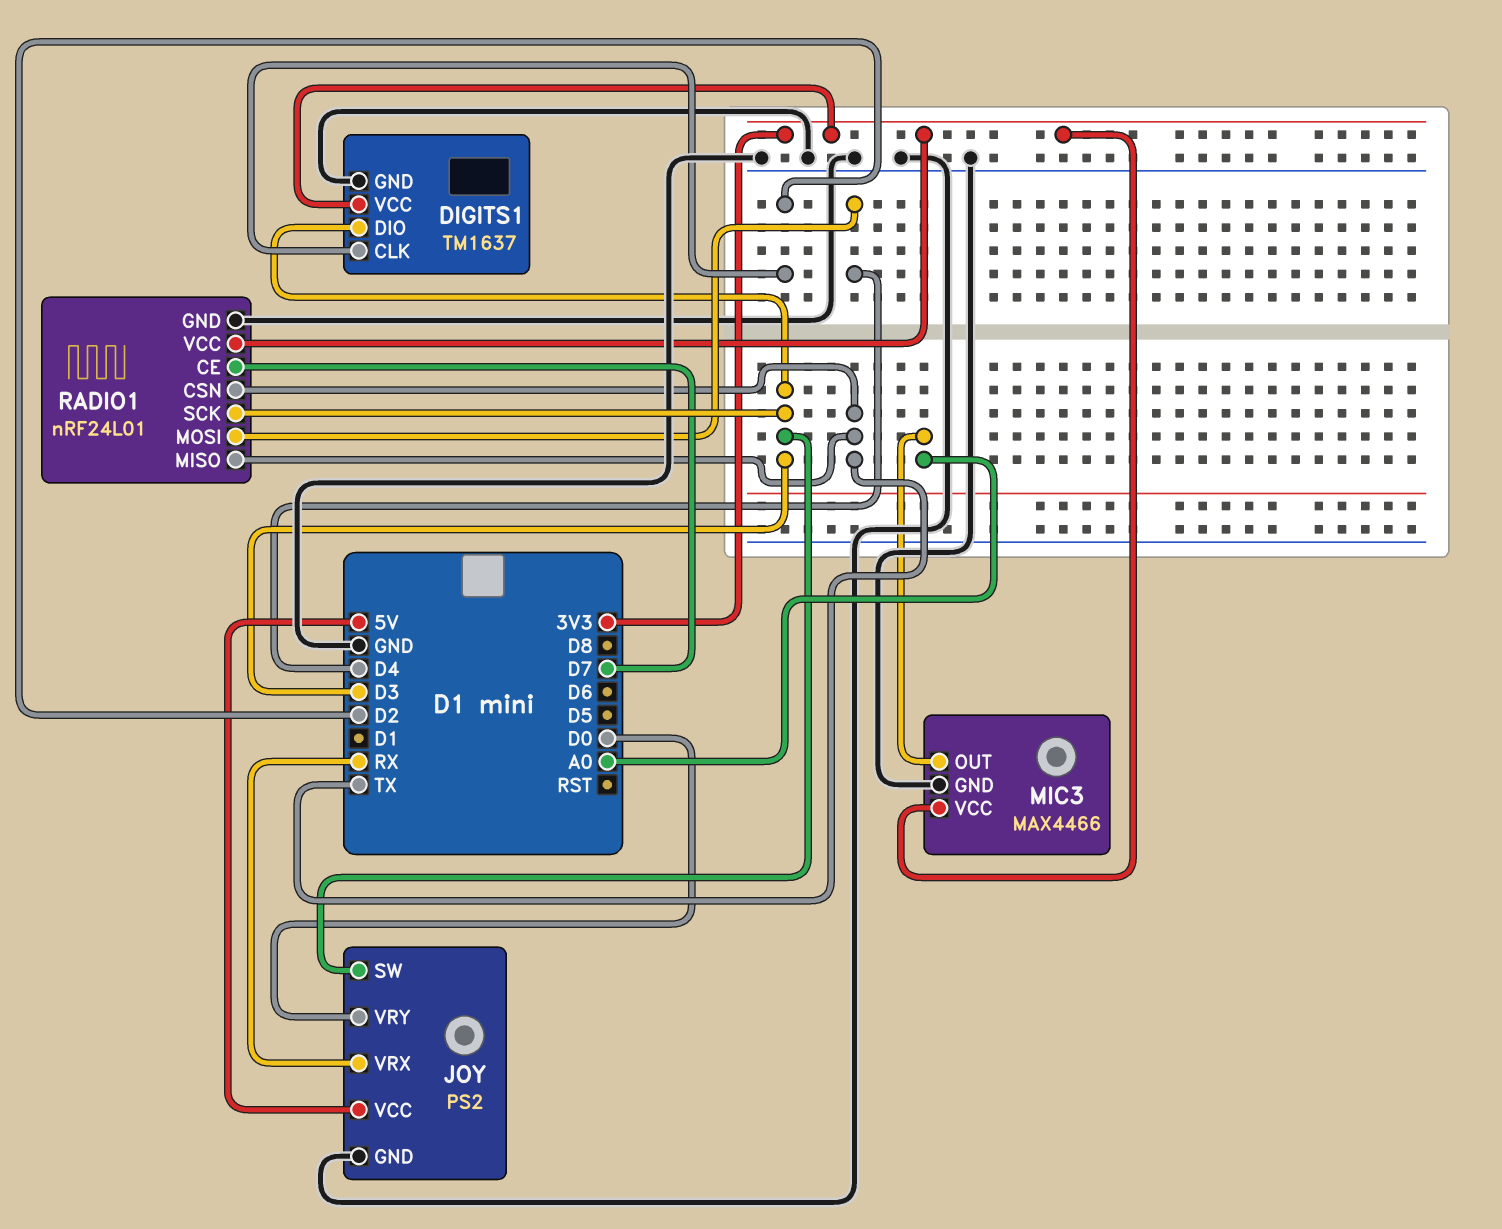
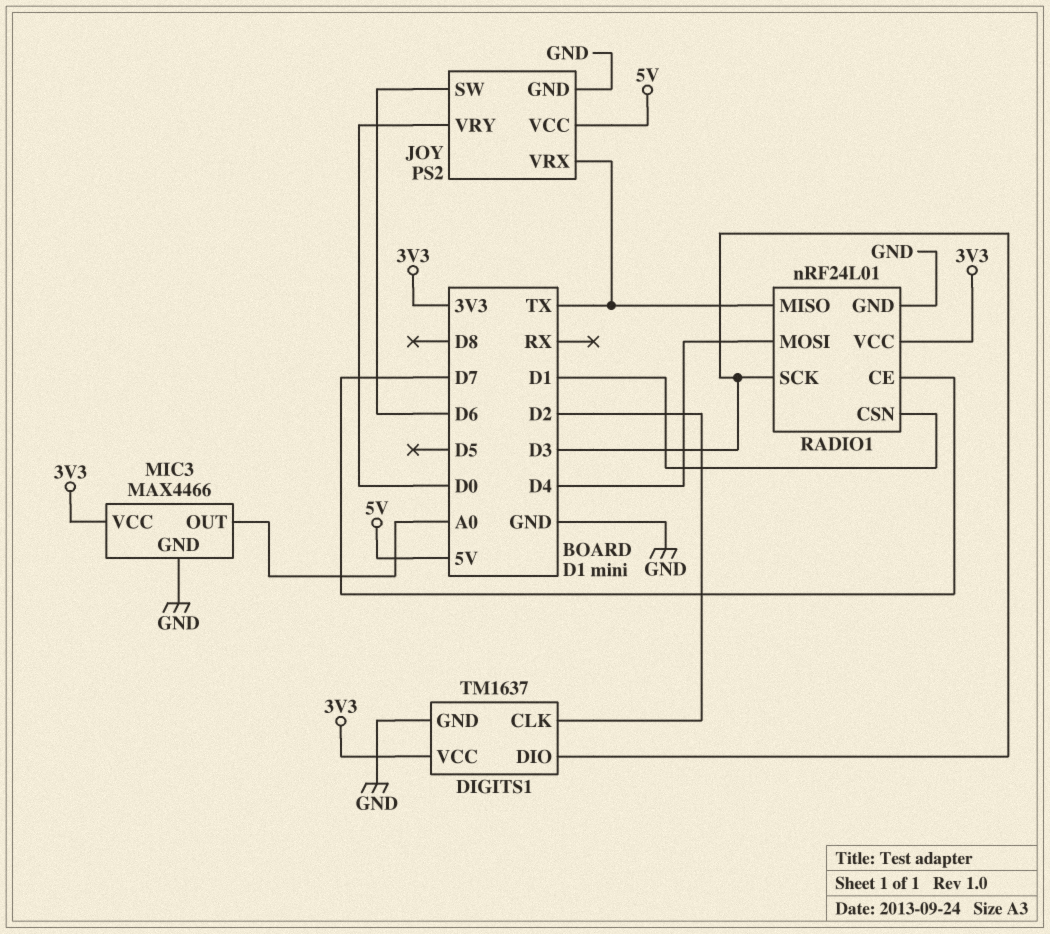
JOY pin SW: D3 -> D6
JOY pin VRX: RX -> TX
RADIO1 pin CSN: TX -> D1

